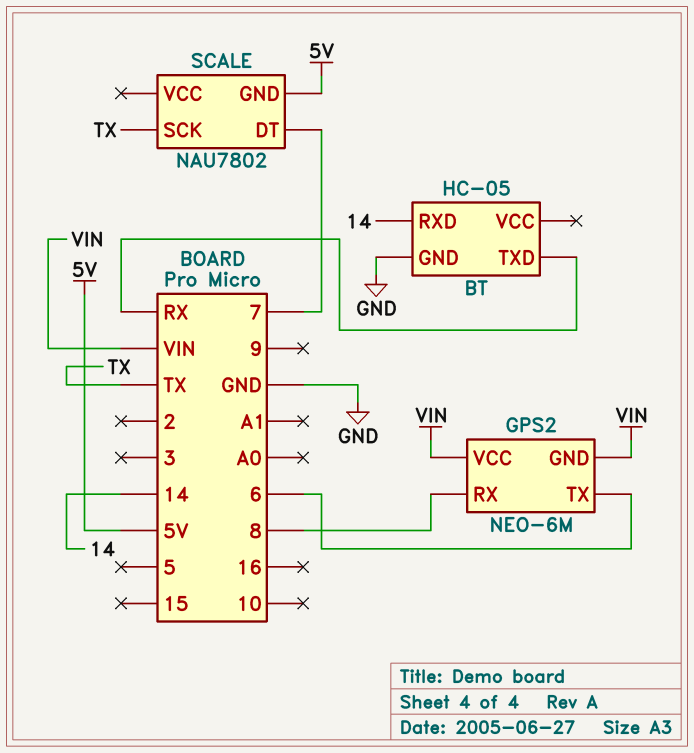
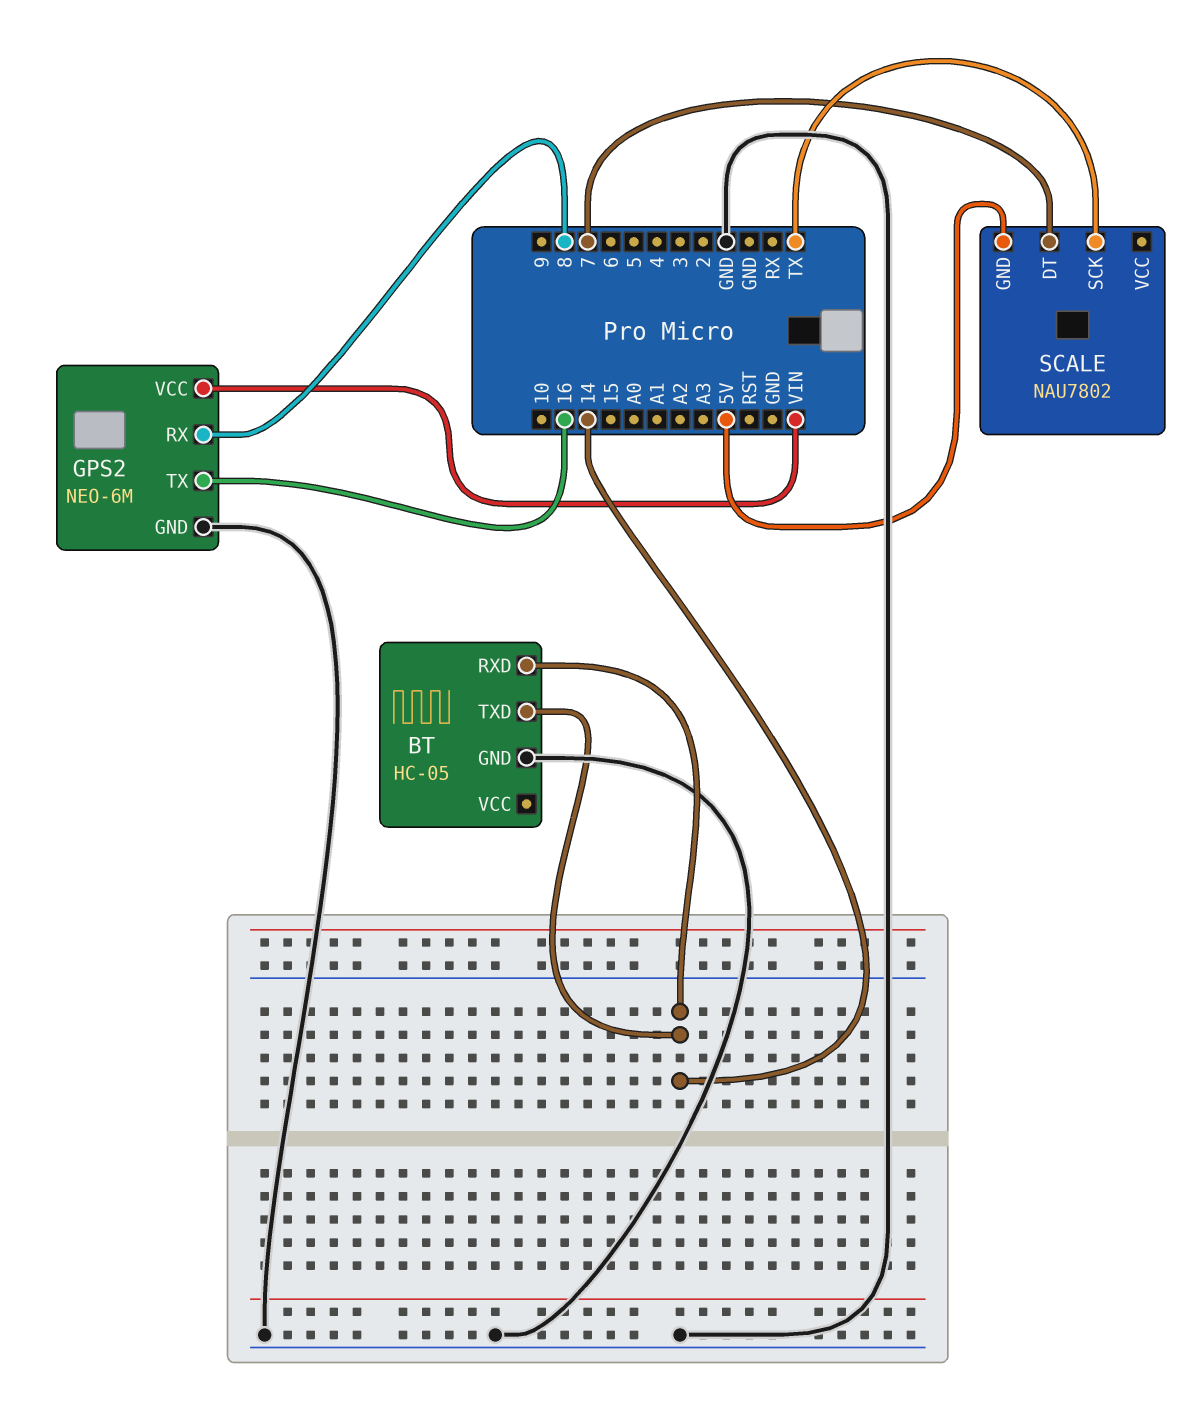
BT pin TXD: RX -> 14
GPS2 pin GND: VIN -> GND
GPS2 pin TX: 6 -> 16

